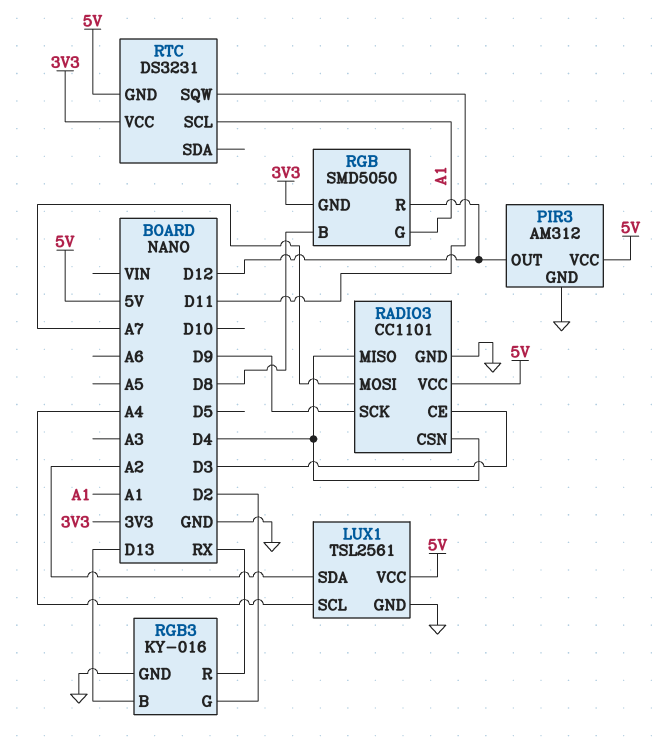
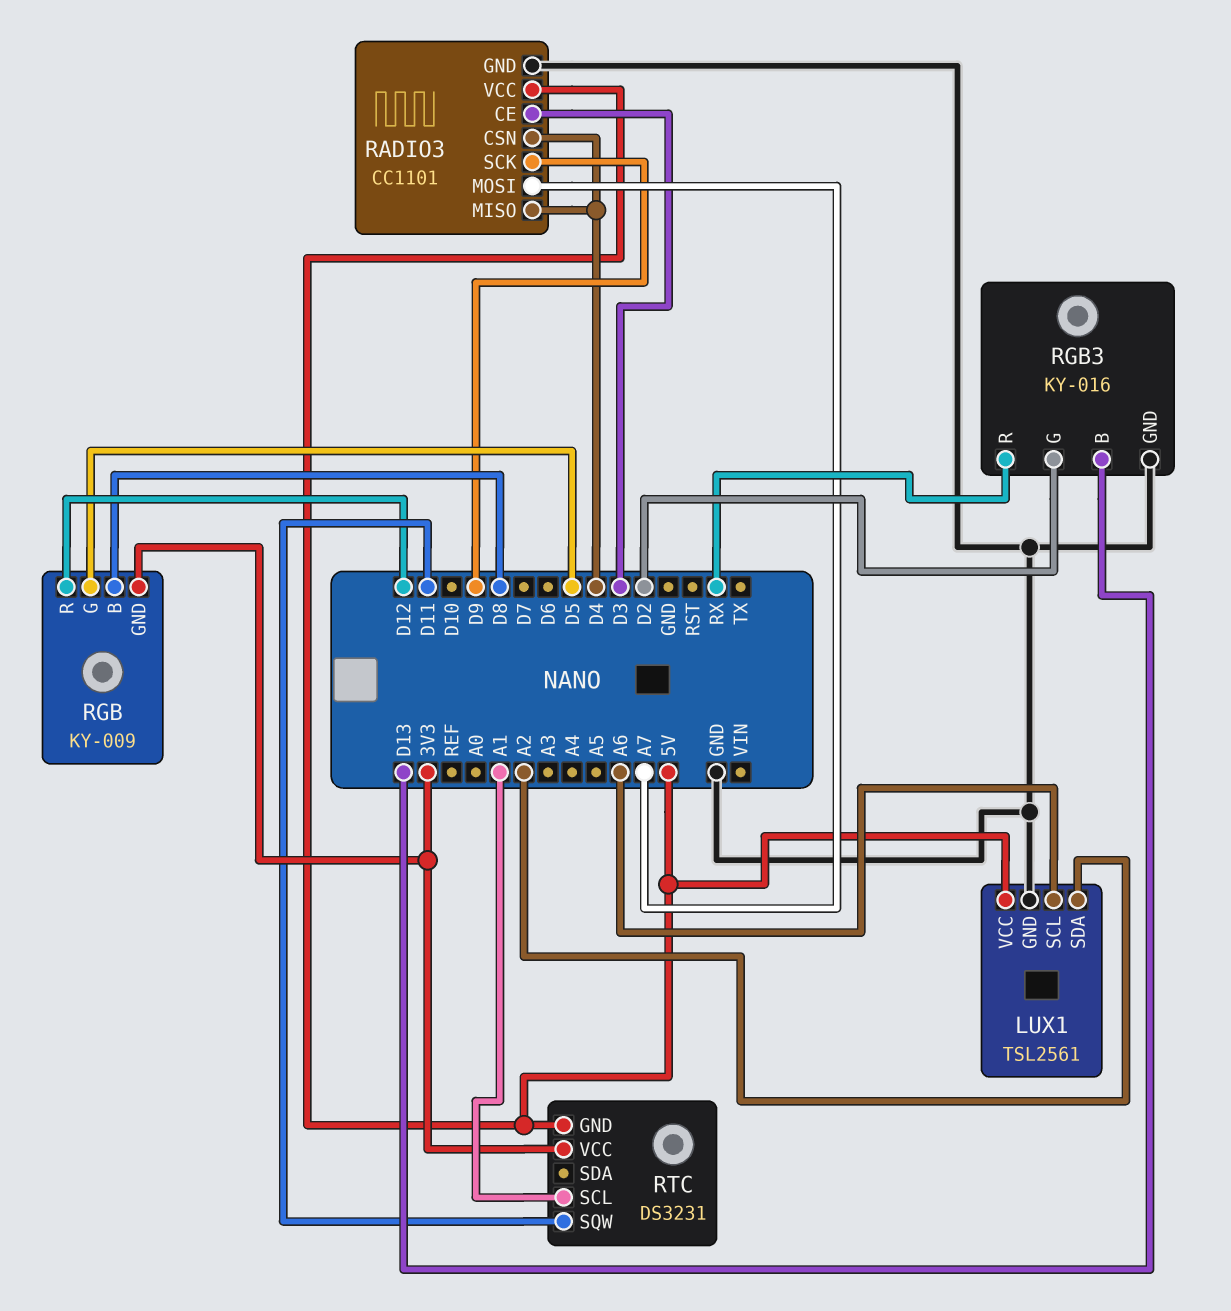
LUX1 pin SCL: A4 -> A6
PIR3: AM312 -> none
PIR3 pin GND: GND -> none
PIR3 pin OUT: D12 -> none
PIR3 pin VCC: 5V -> none
RGB: SMD5050 -> KY-009
RGB pin G: A1 -> D5

